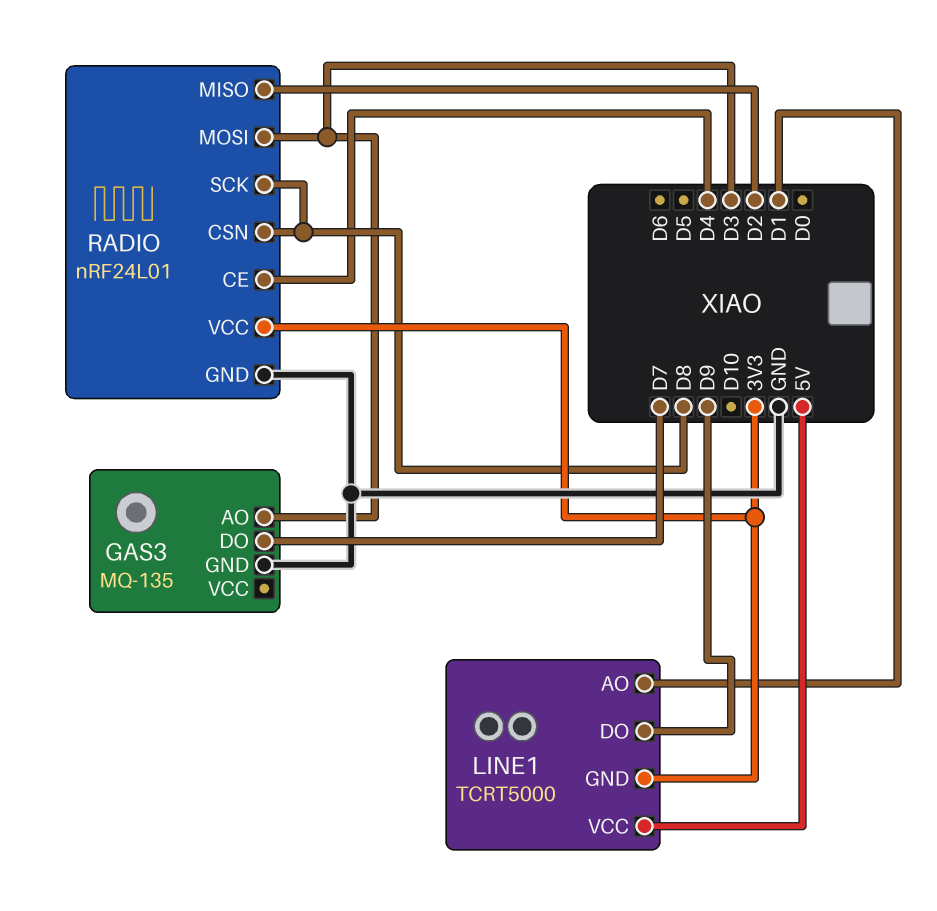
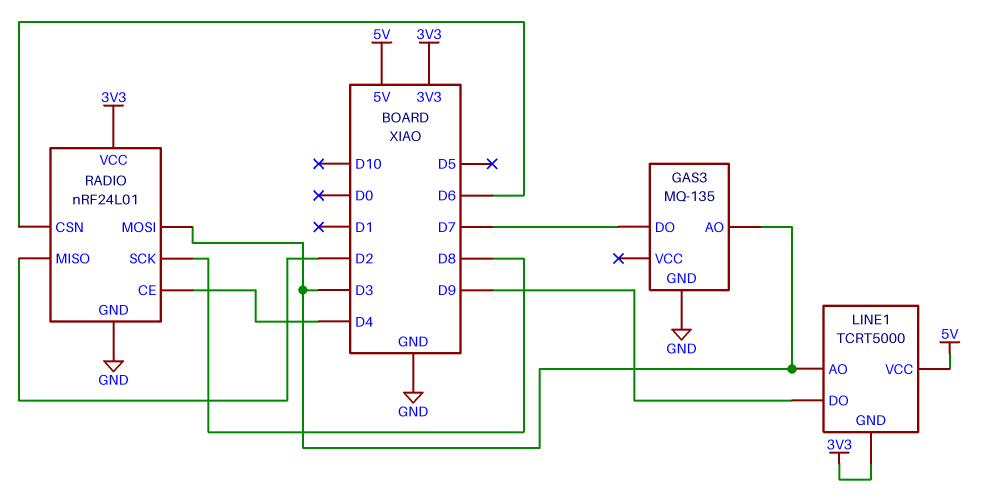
LINE1 pin AO: D1 -> D3
RADIO pin CSN: D8 -> D6

